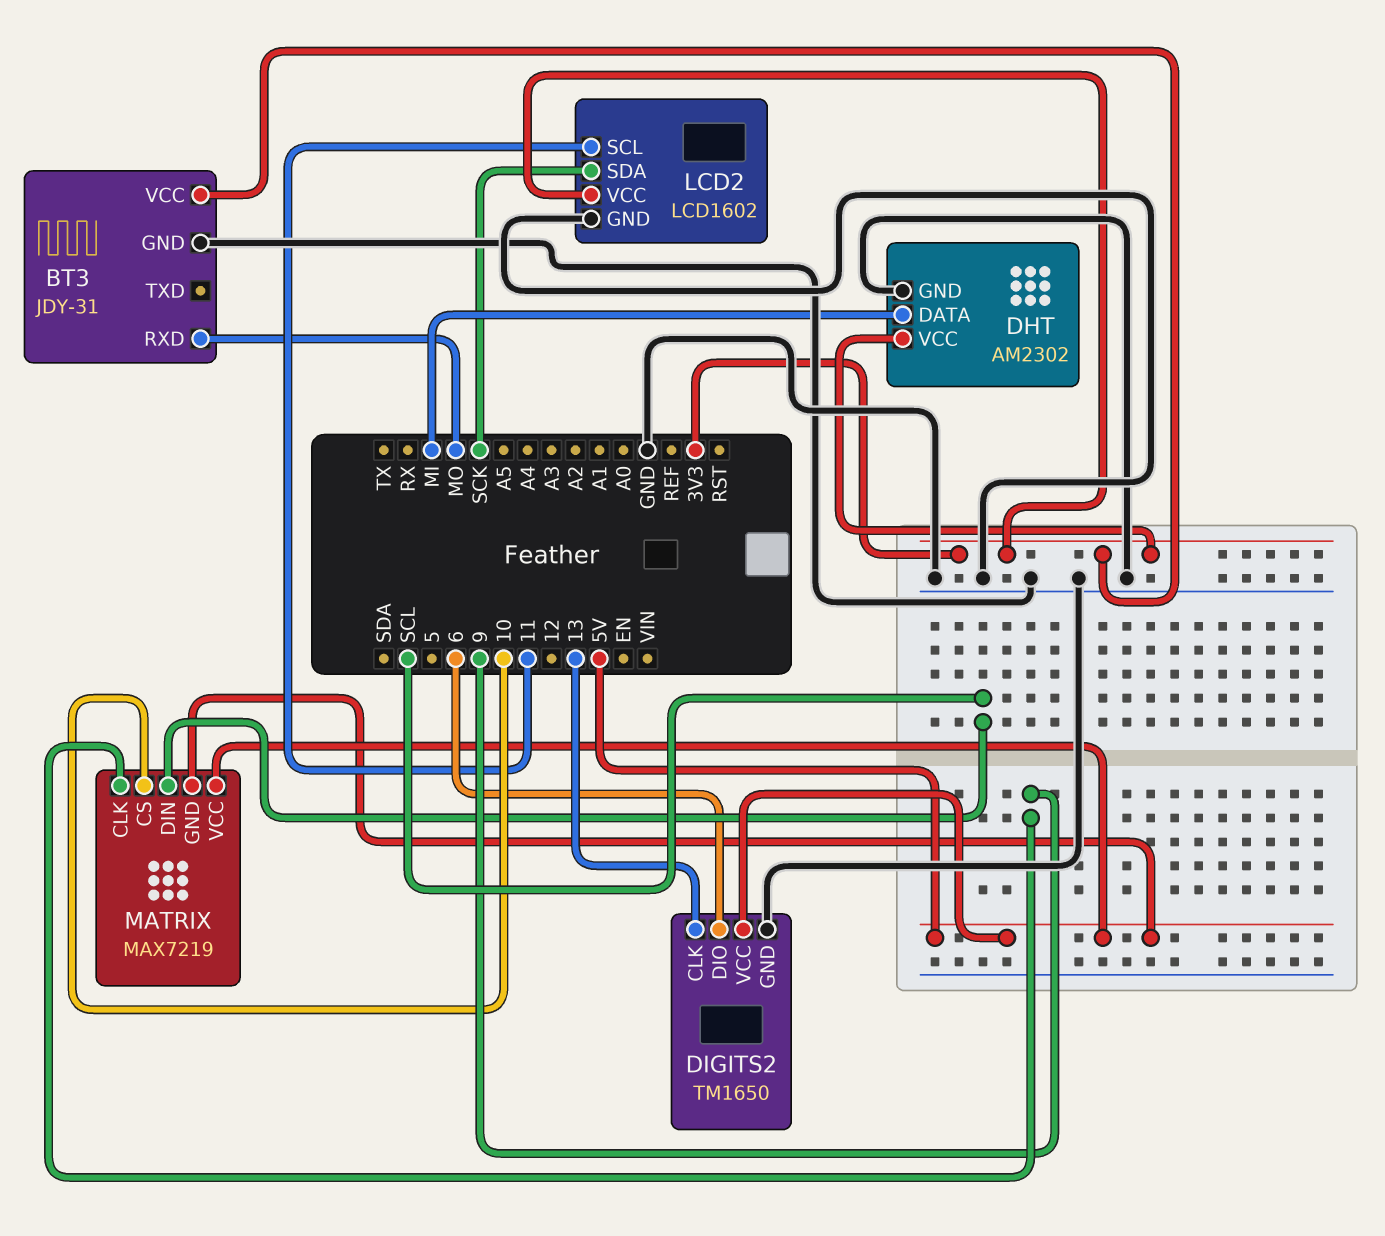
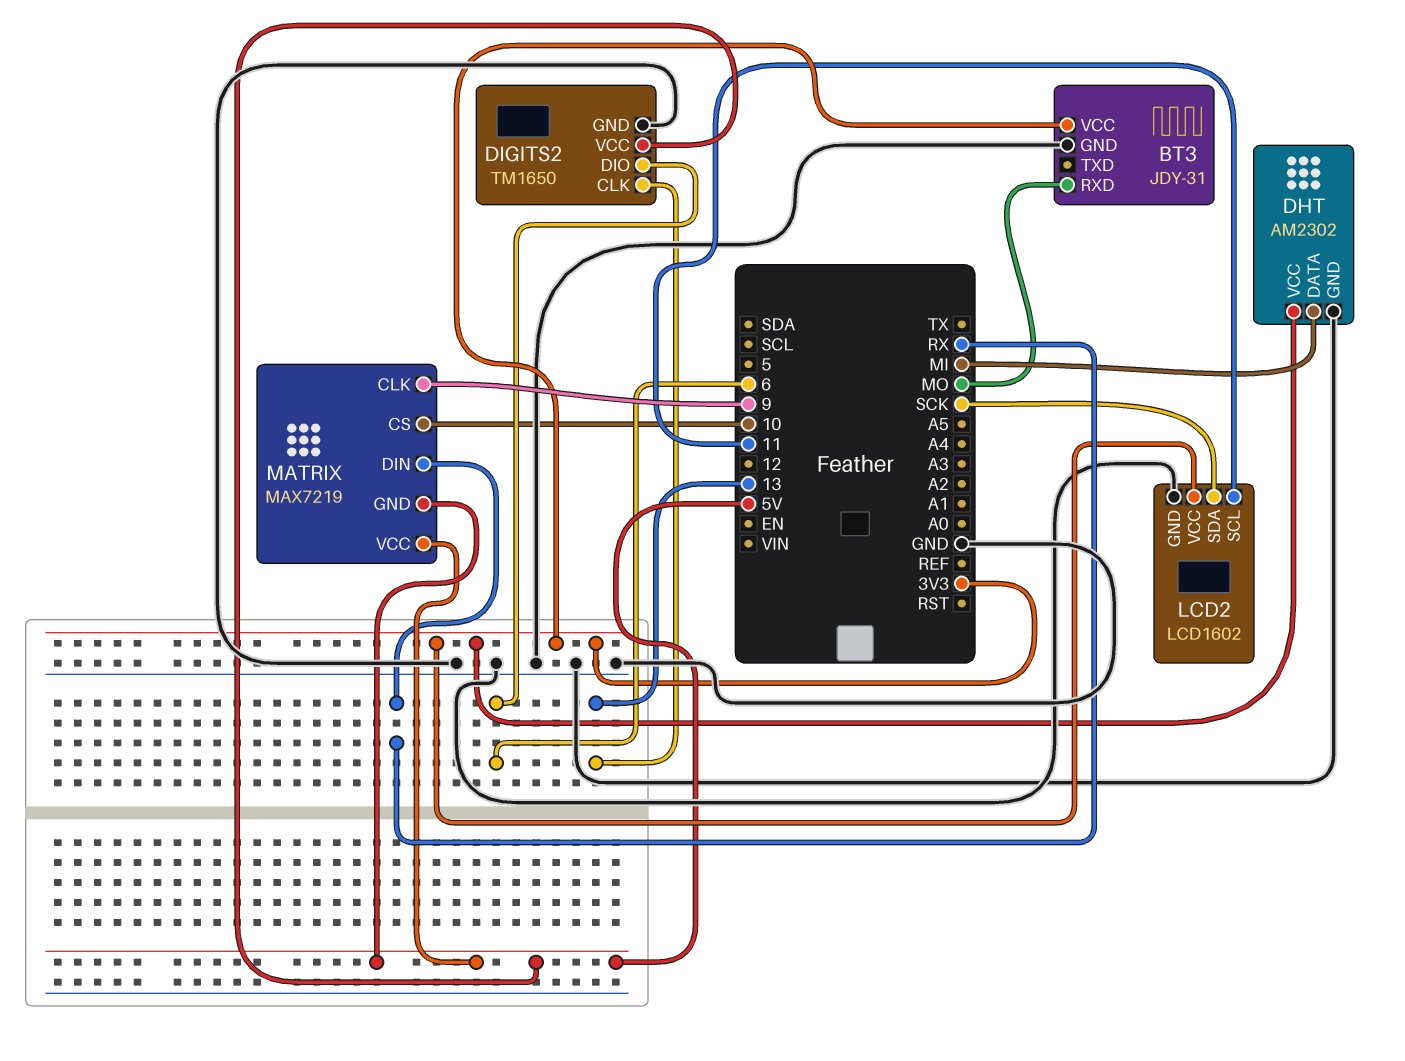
MATRIX pin DIN: SCL -> RX

